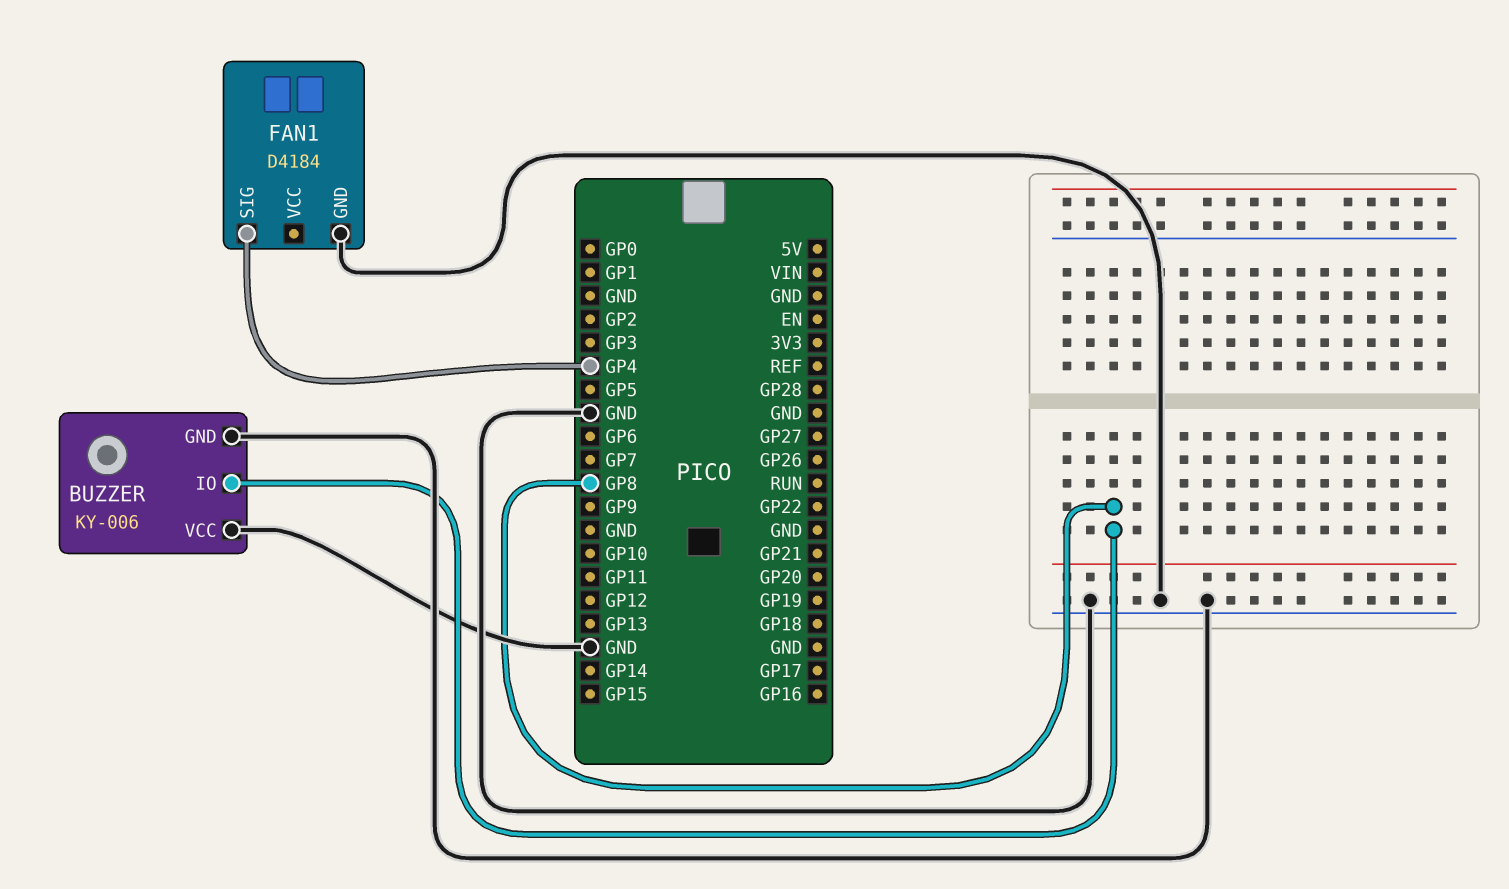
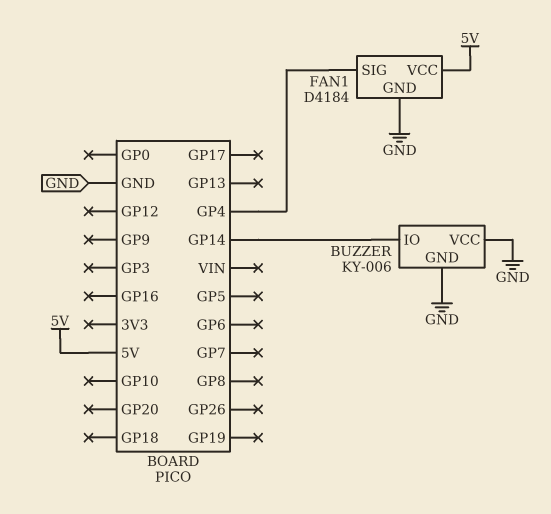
BUZZER pin IO: GP8 -> GP14
FAN1 pin VCC: none -> 5V

